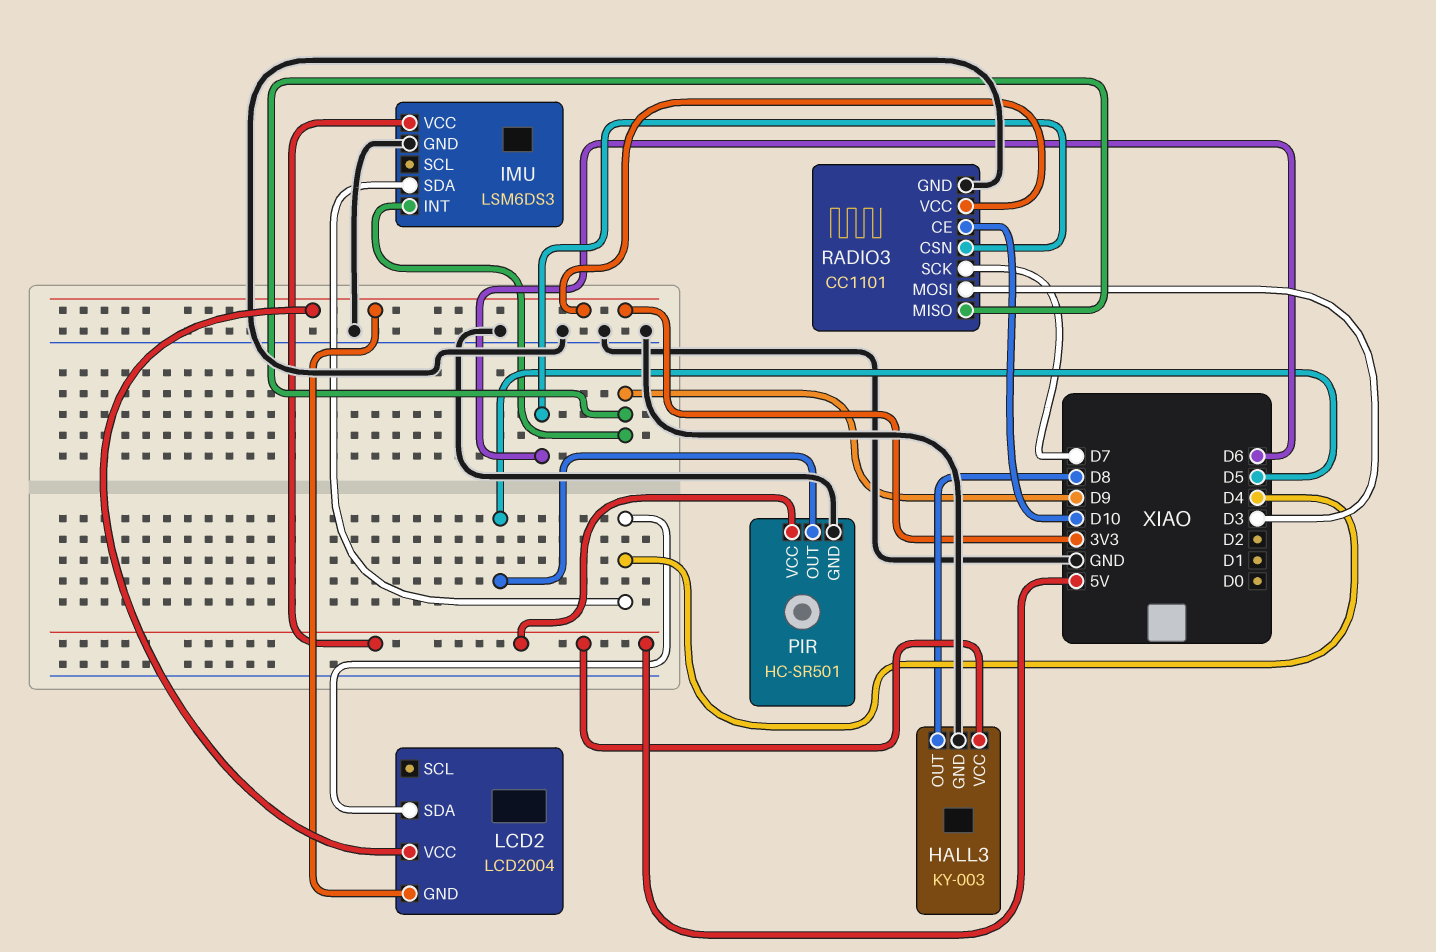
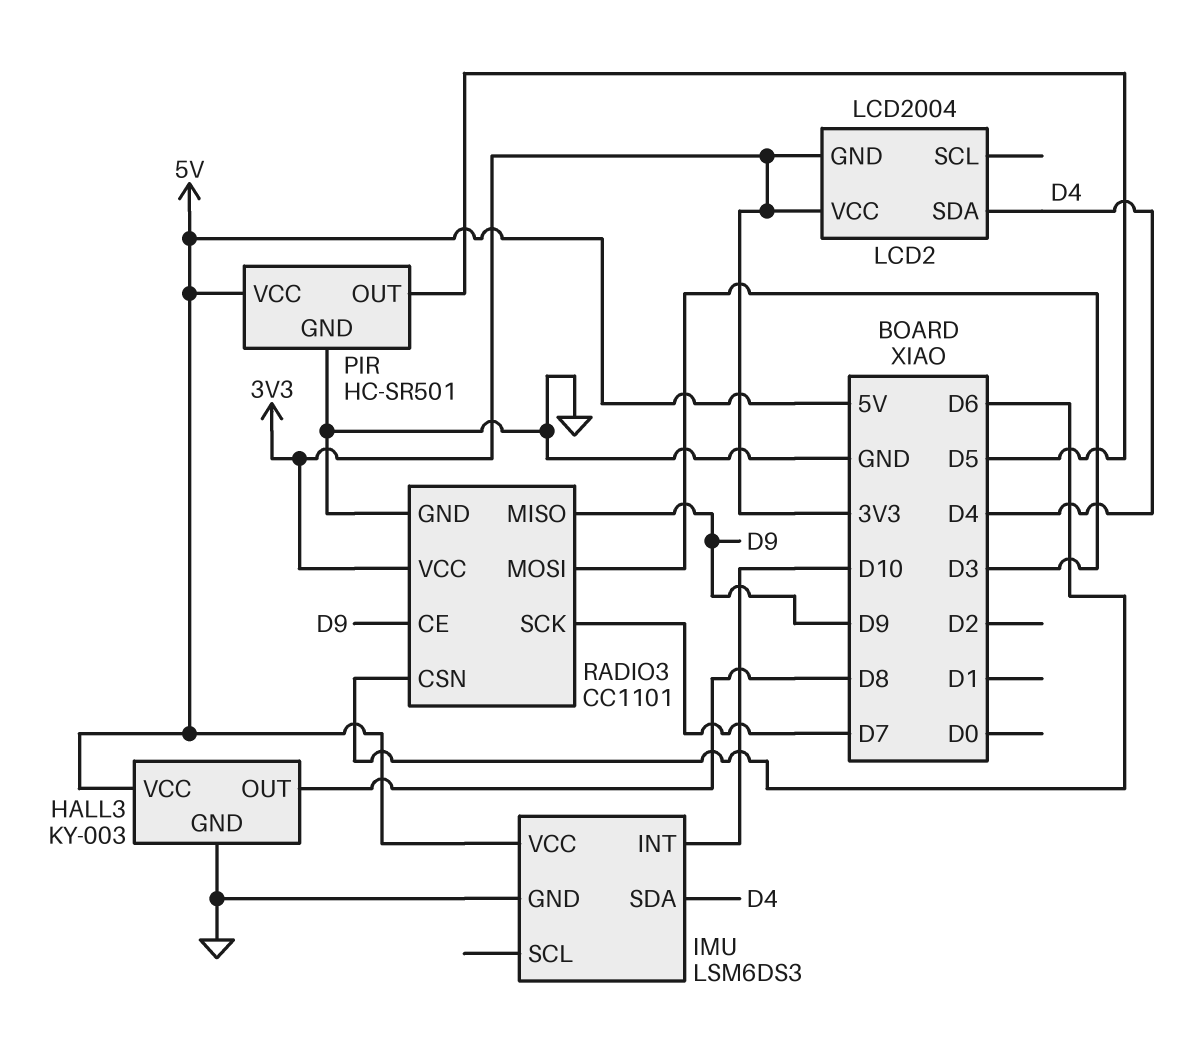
IMU pin INT: D9 -> D10
RADIO3 pin CE: D10 -> D9

